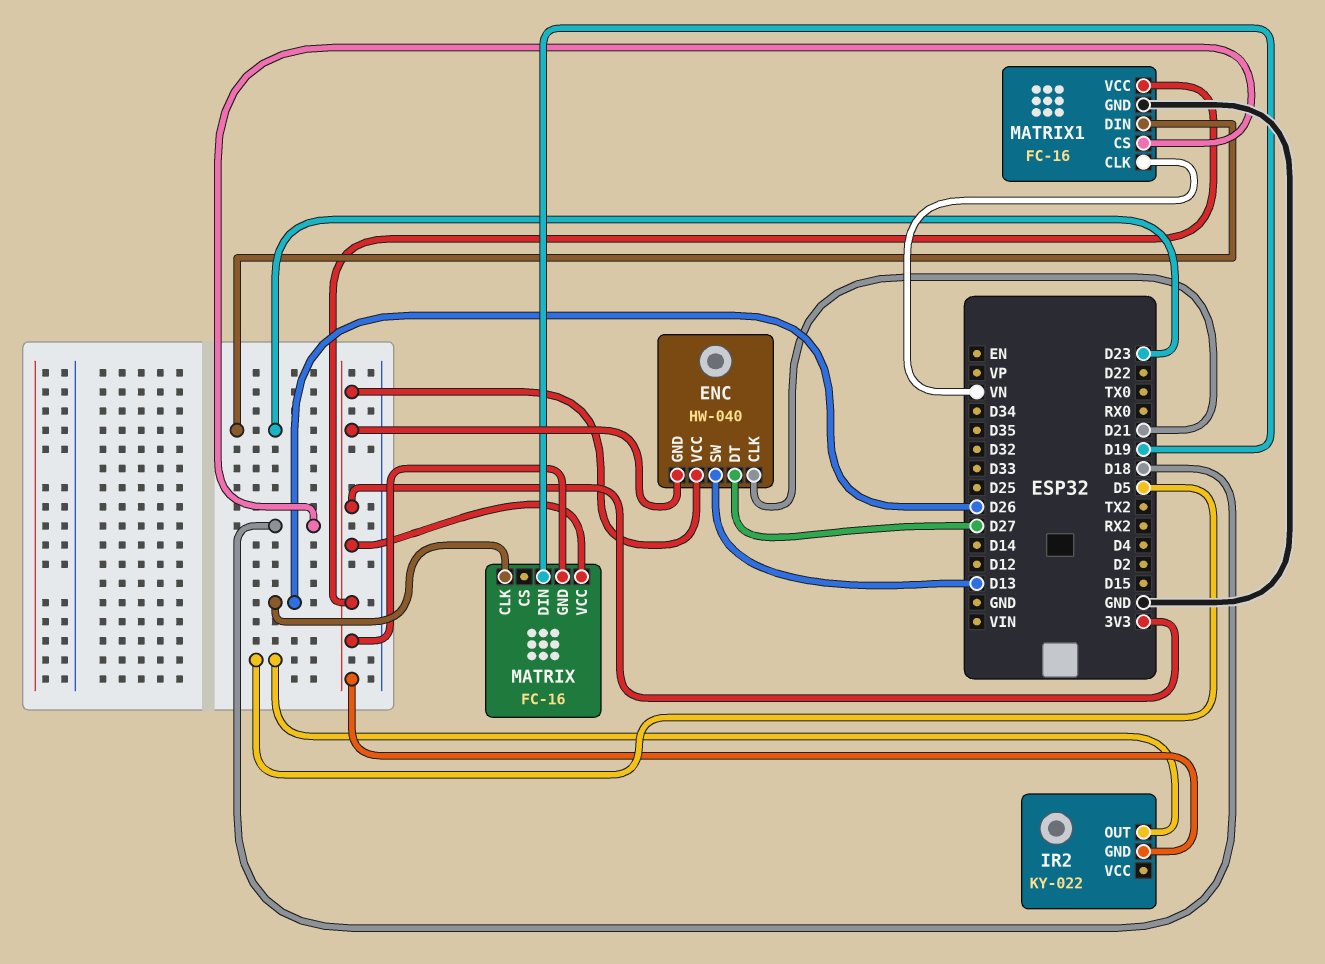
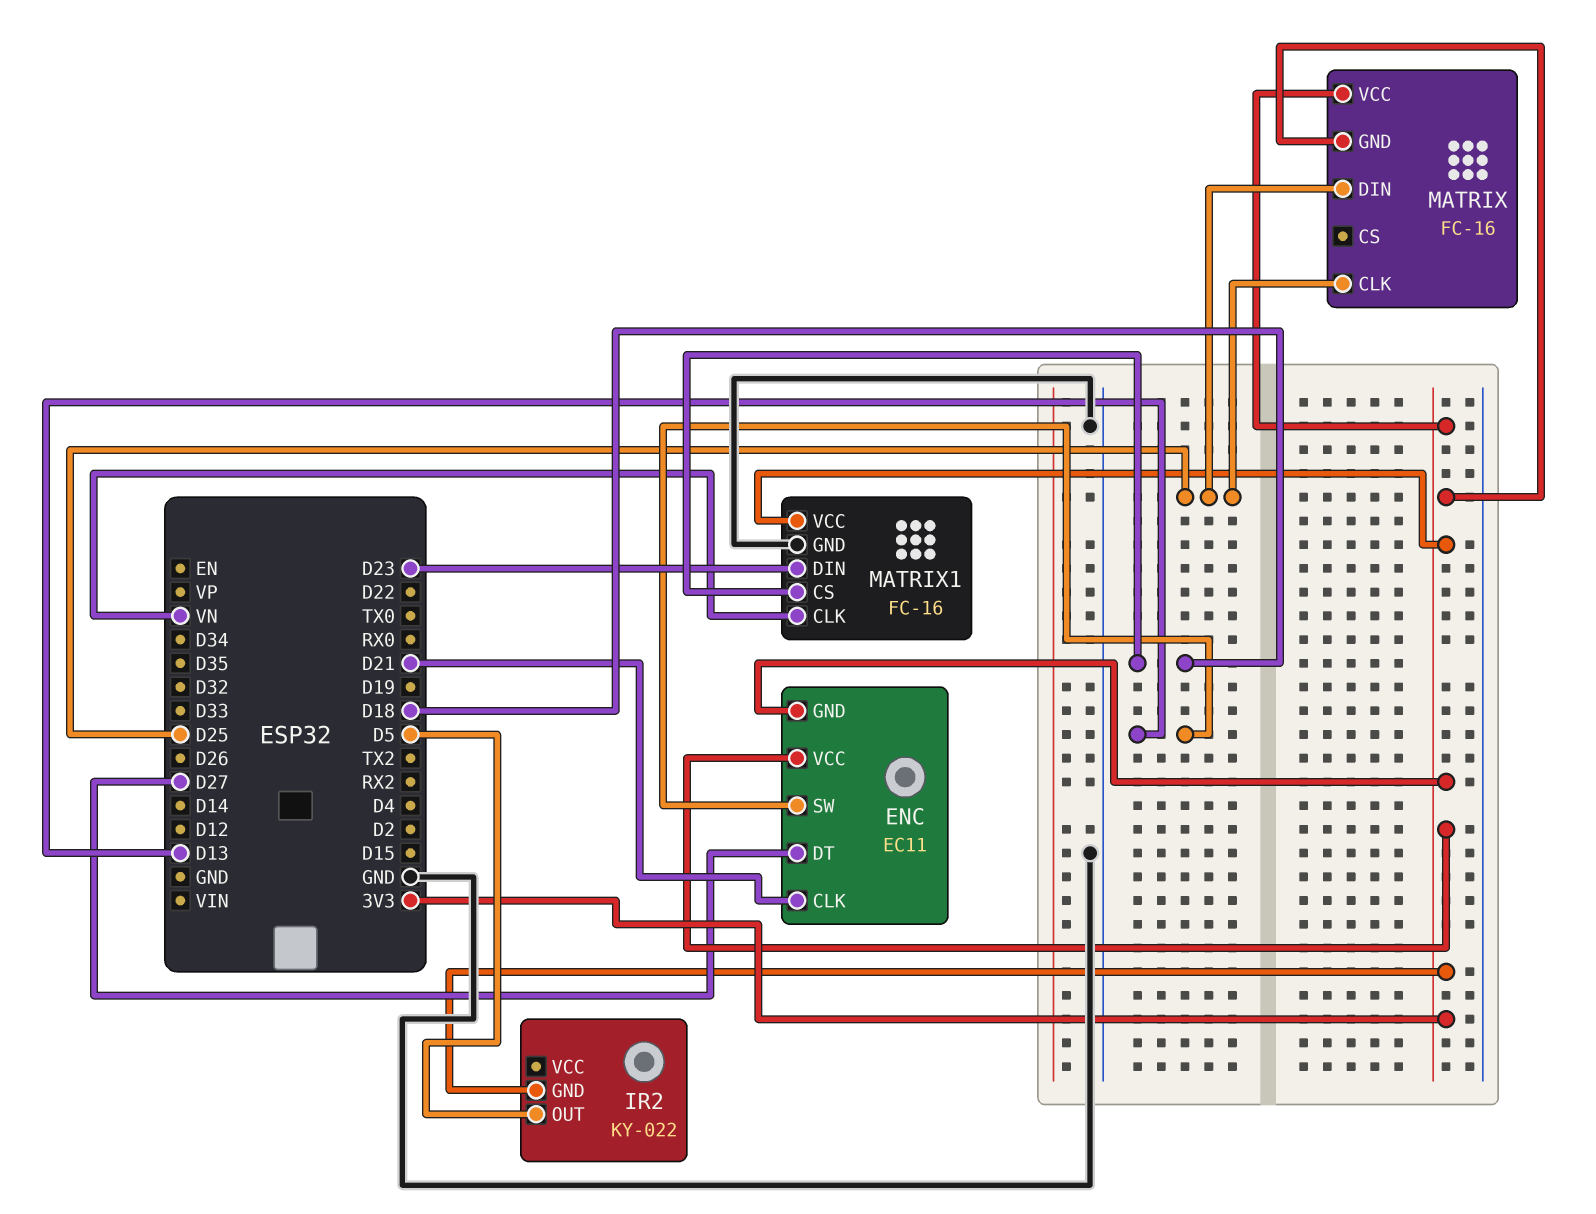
ENC: HW-040 -> EC11
MATRIX pin CLK: D26 -> D25
MATRIX pin DIN: D19 -> D25

